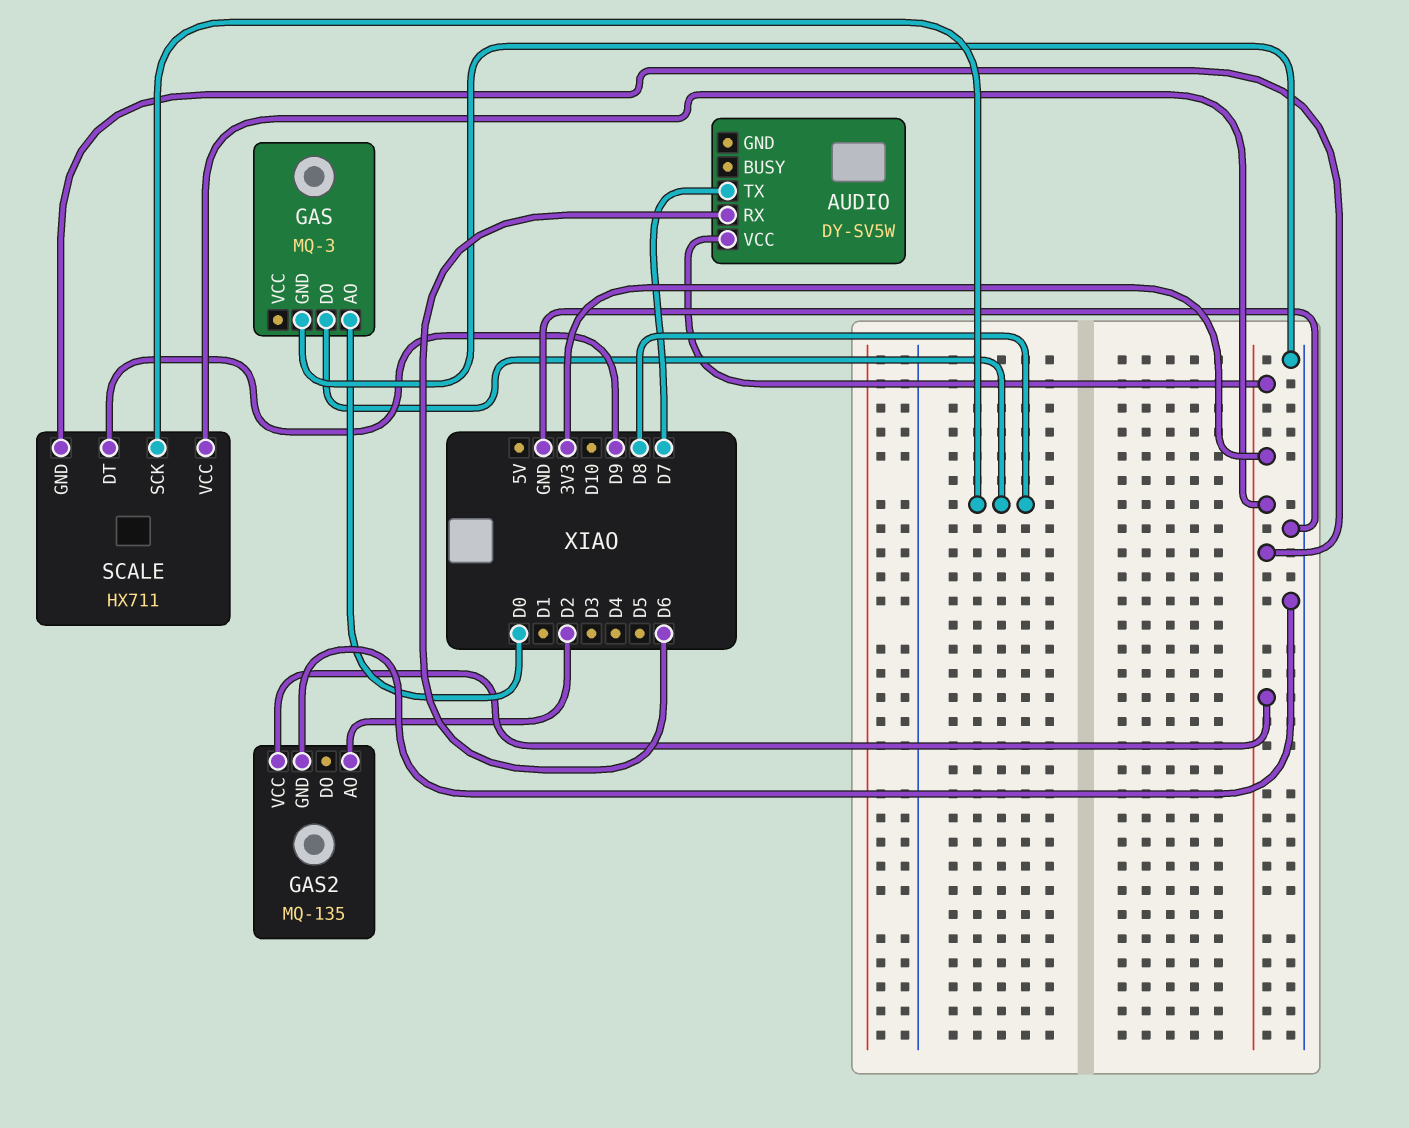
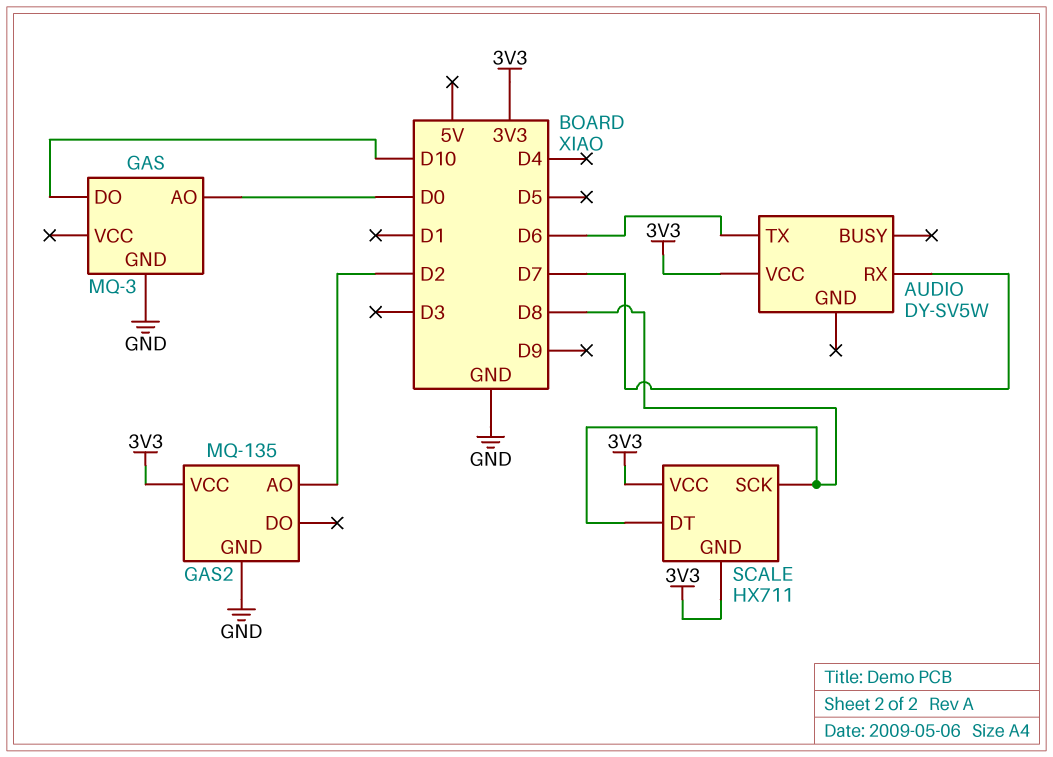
AUDIO pin RX: D6 -> D7
AUDIO pin TX: D7 -> D6
GAS pin DO: D8 -> D10
SCALE pin DT: D9 -> D8

